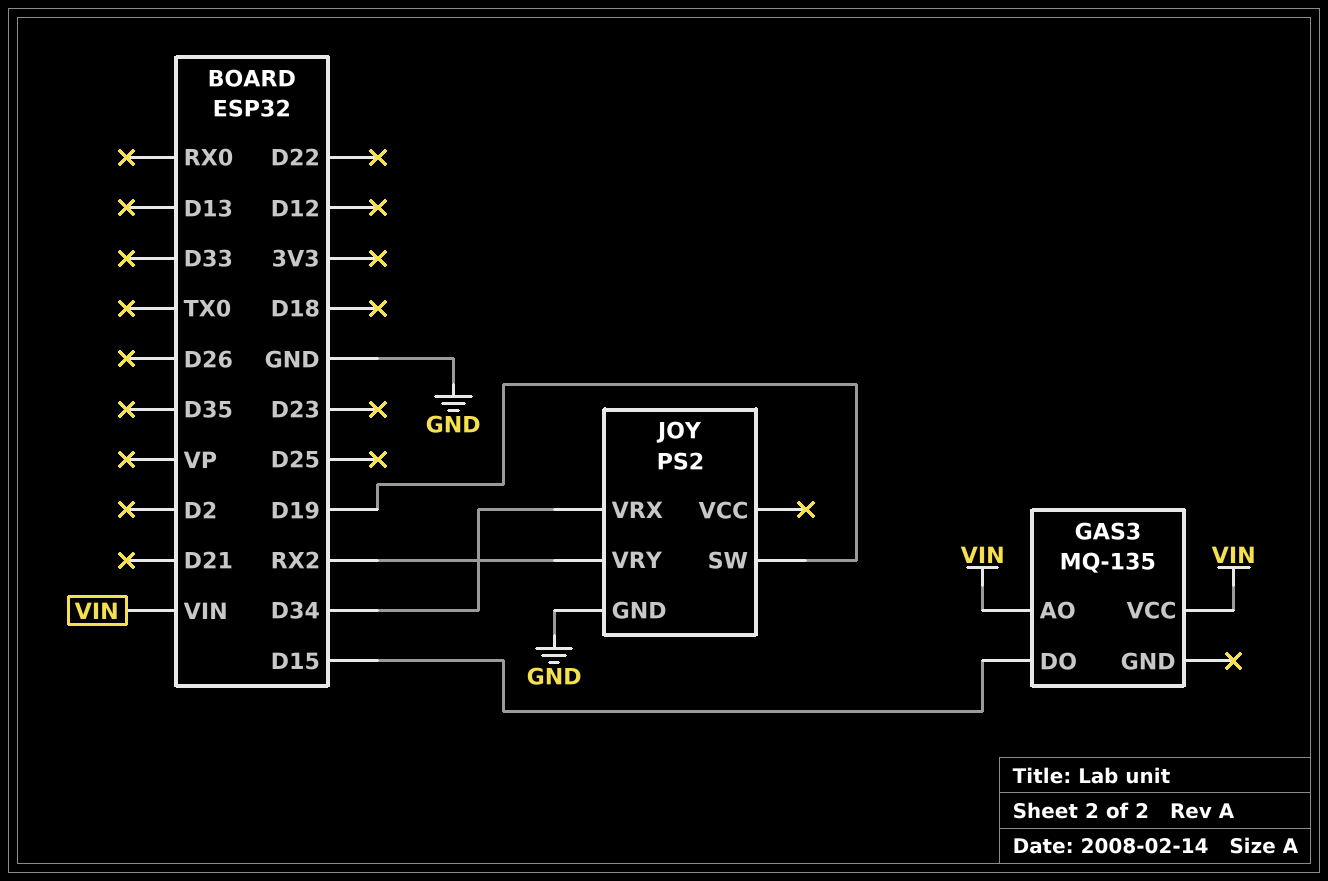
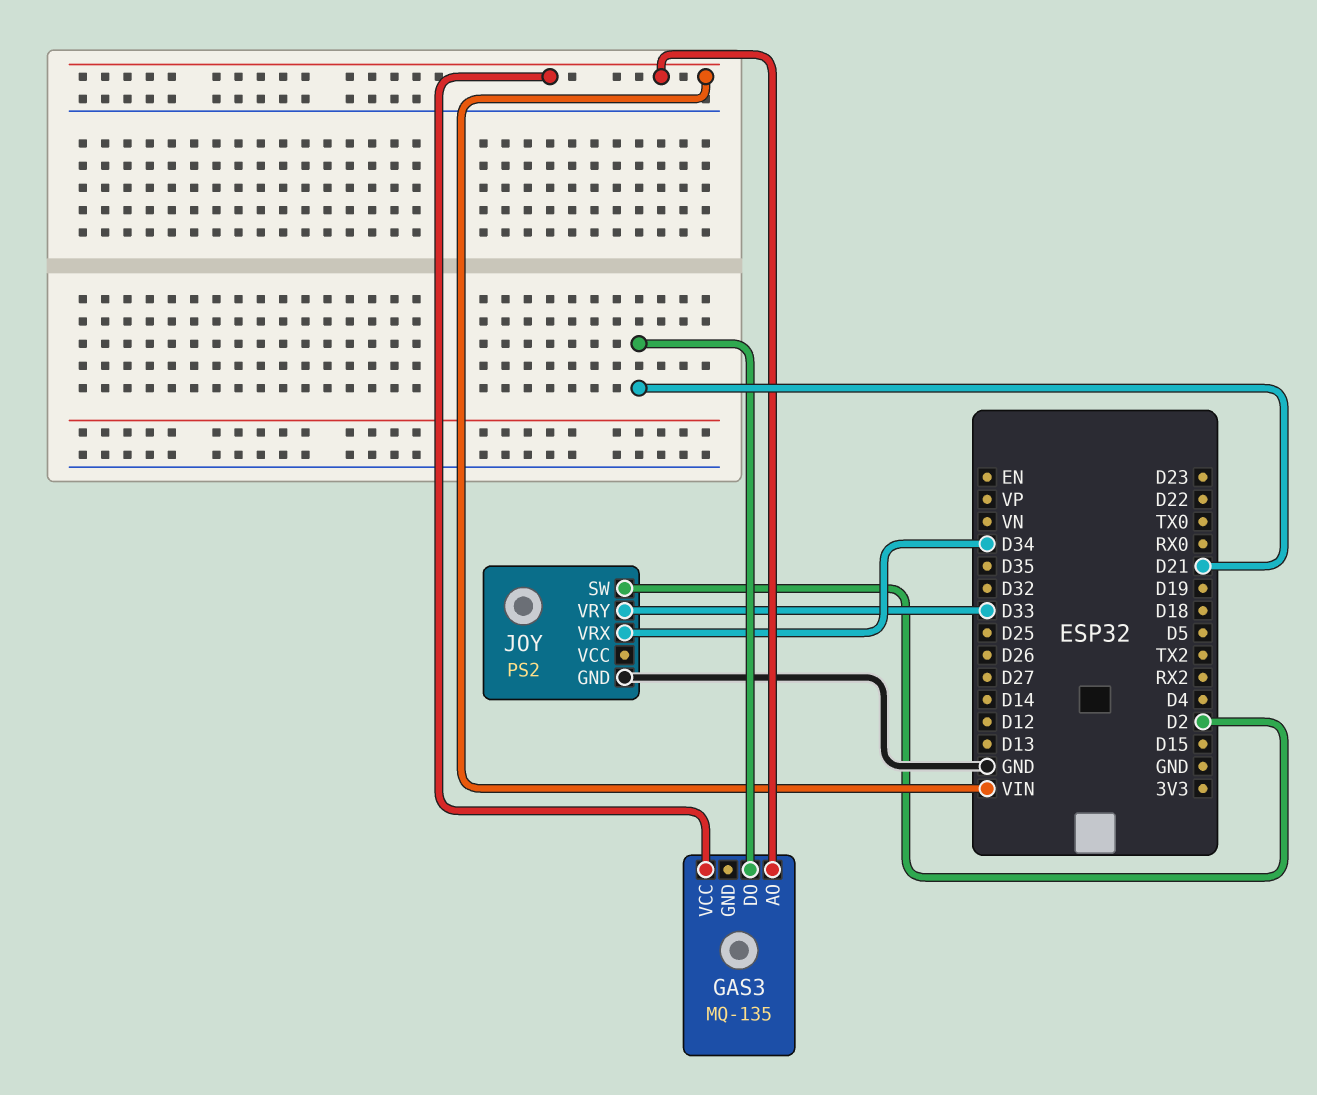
GAS3 pin DO: D15 -> D21
JOY pin SW: D19 -> D2
JOY pin VRY: RX2 -> D33

